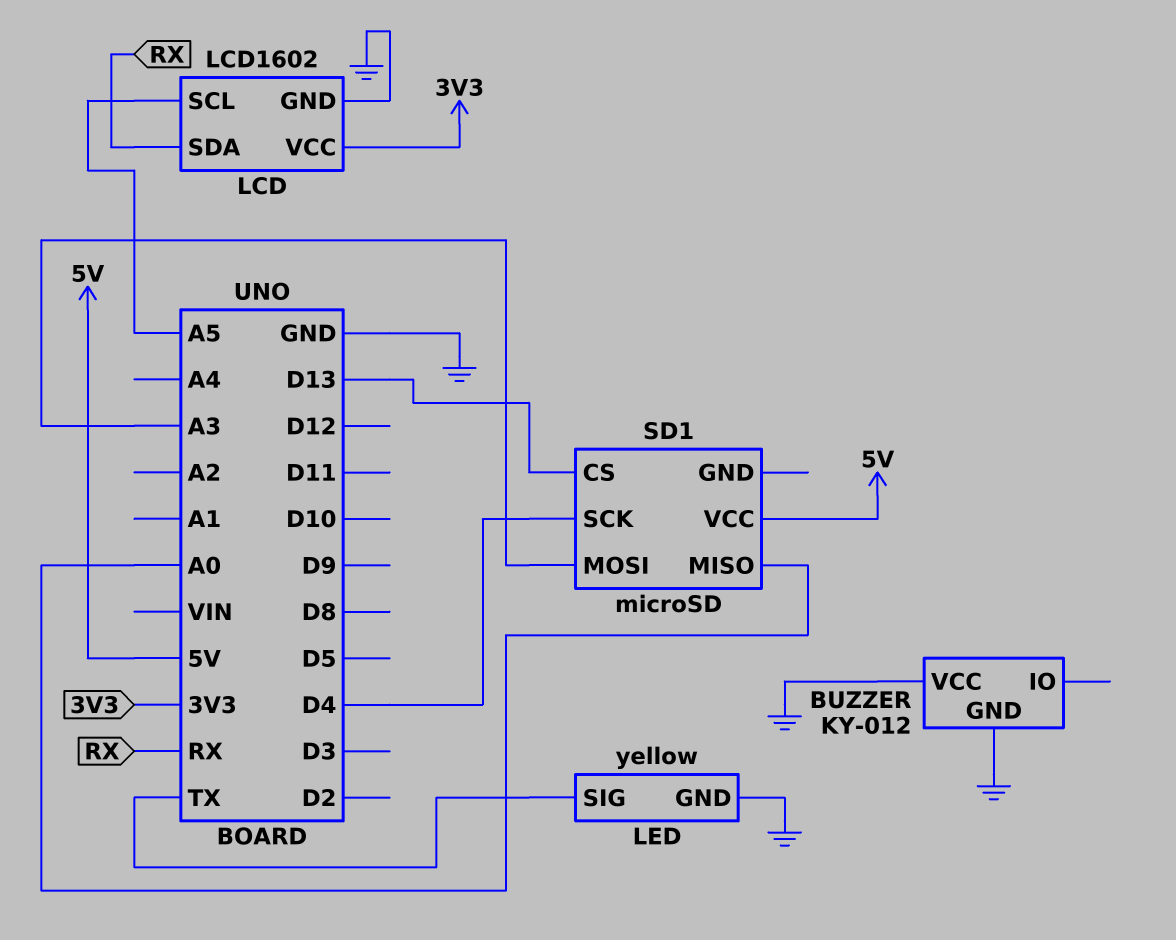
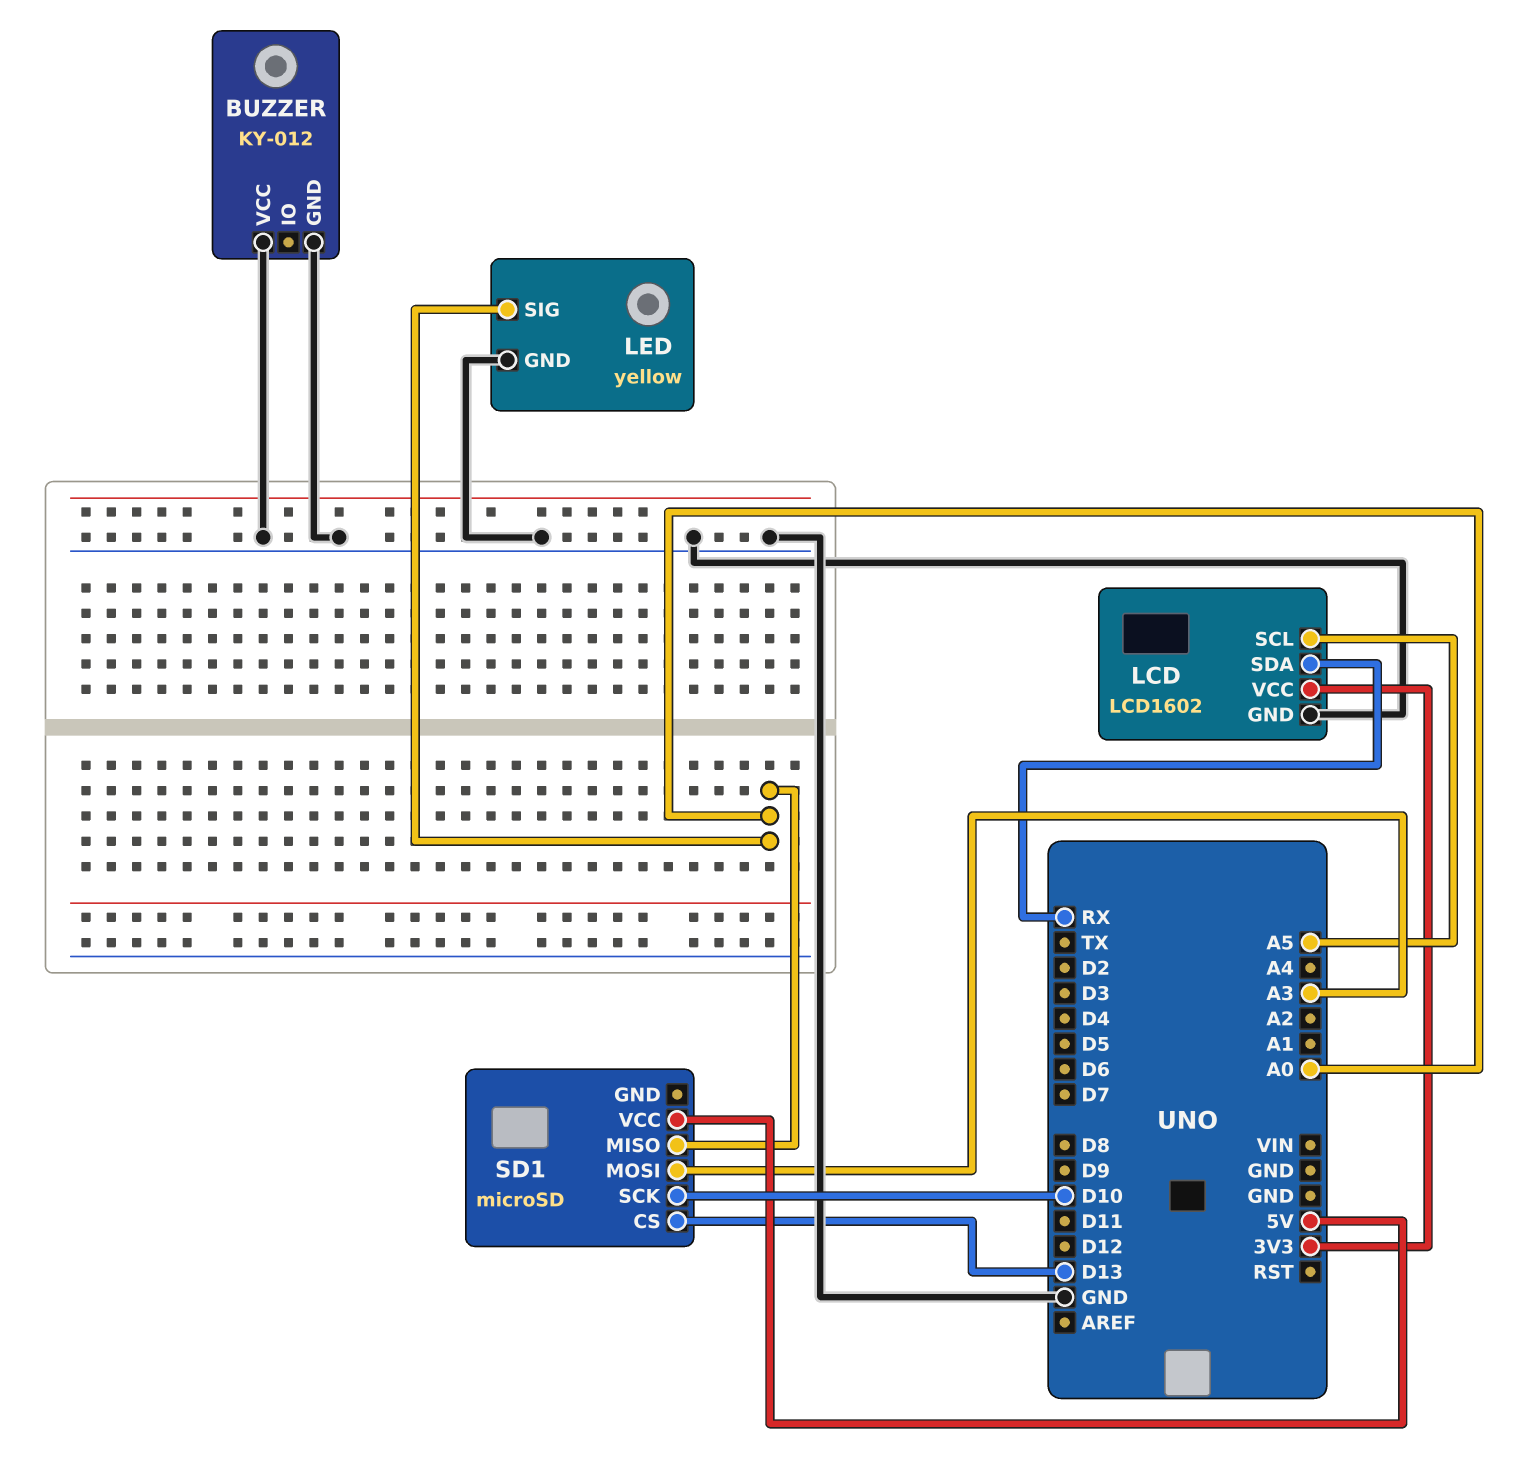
LED pin SIG: TX -> A0
SD1 pin SCK: D4 -> D10

